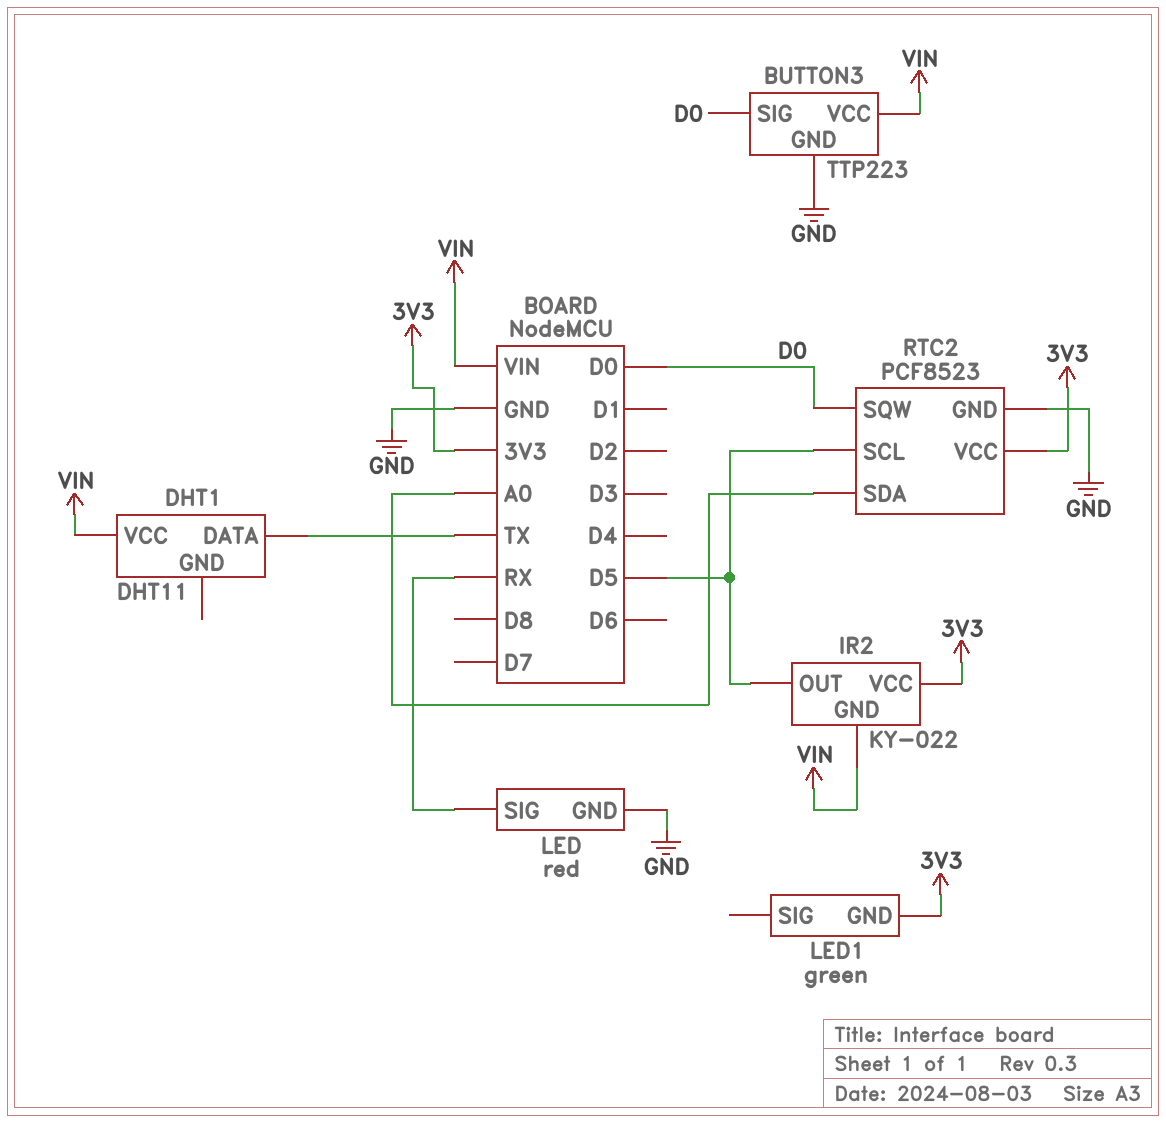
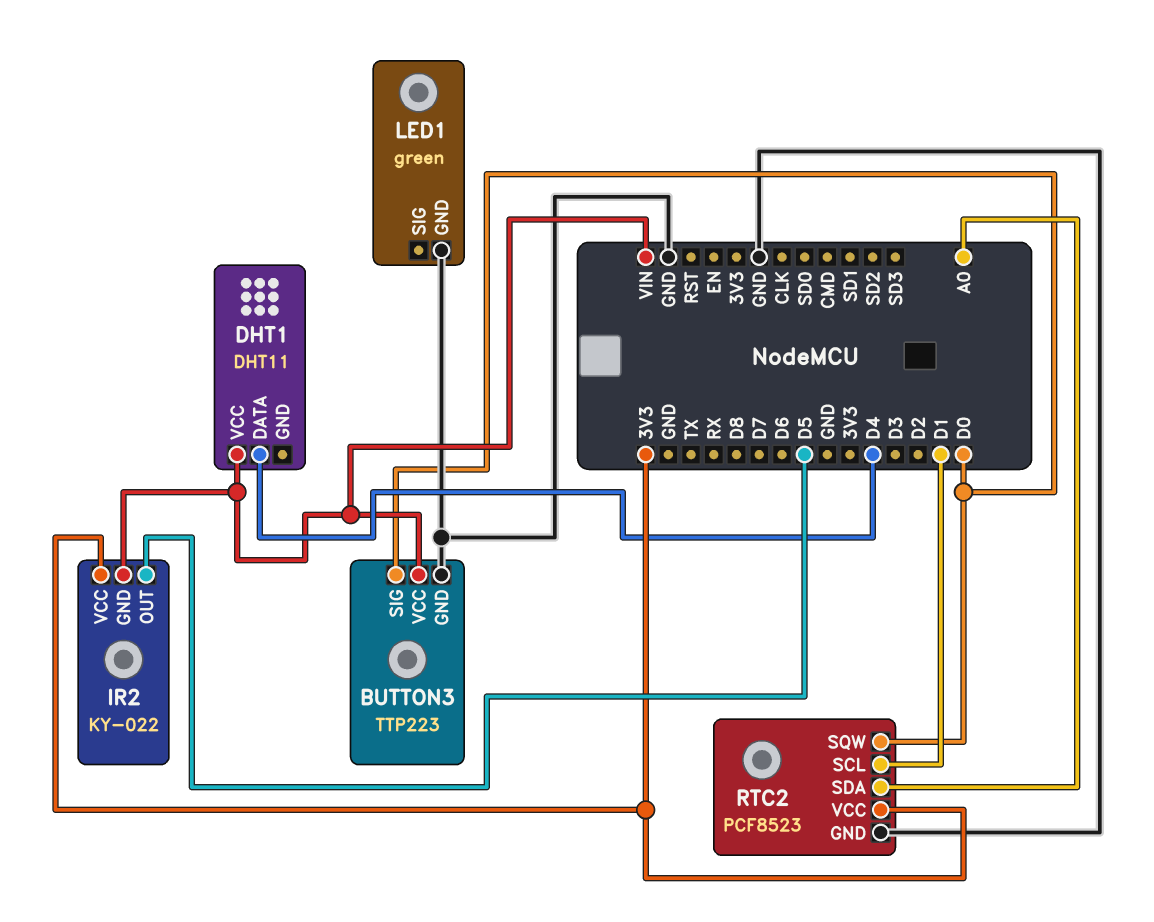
DHT1 pin DATA: TX -> D4
LED: red -> none
LED pin GND: GND -> none
LED pin SIG: RX -> none
LED1 pin GND: 3V3 -> GND
RTC2 pin SCL: D5 -> D1

